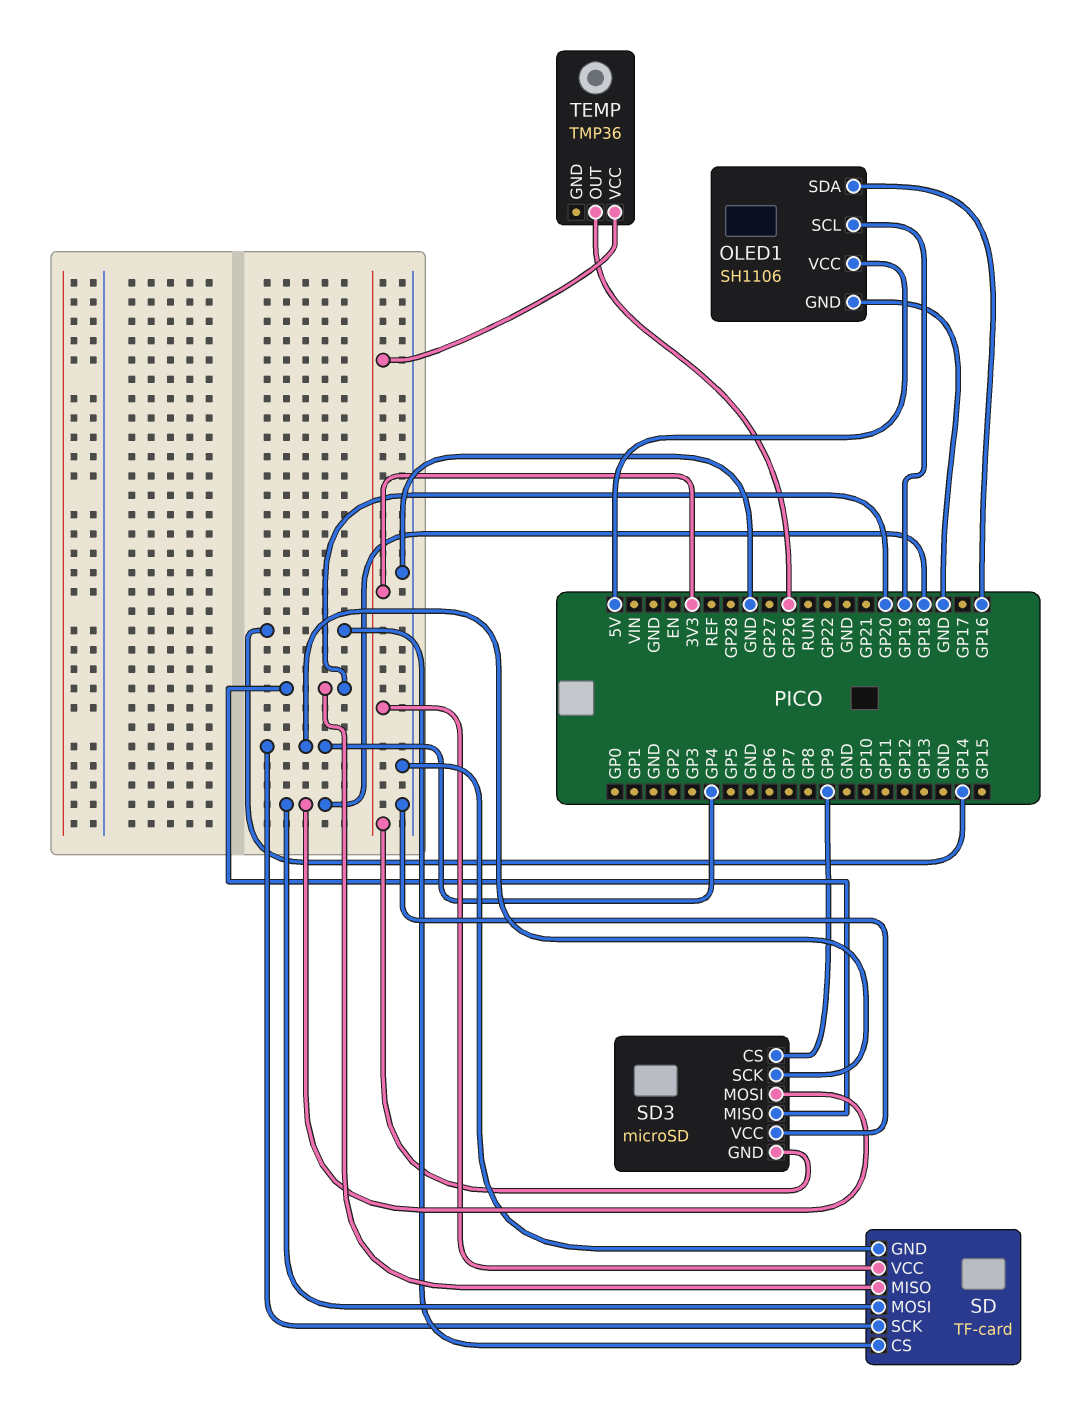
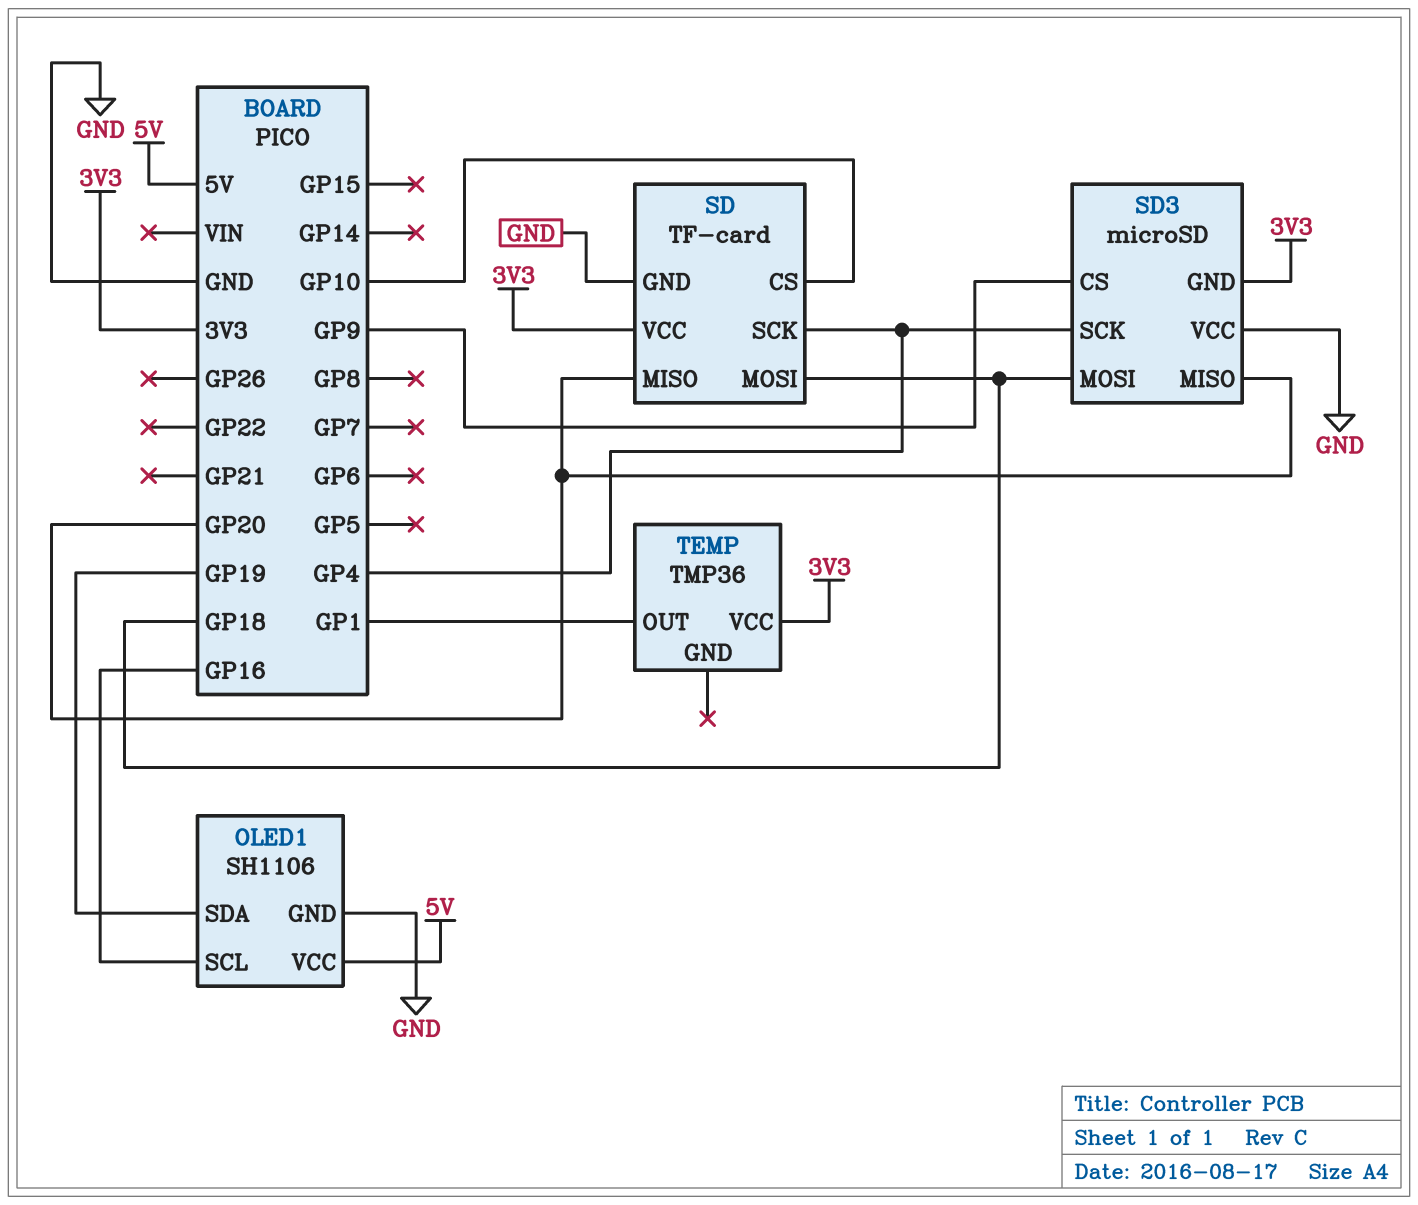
OLED1 pin SCL: GP19 -> GP16
OLED1 pin SDA: GP16 -> GP19
SD pin CS: GP14 -> GP10
TEMP pin OUT: GP26 -> GP1

